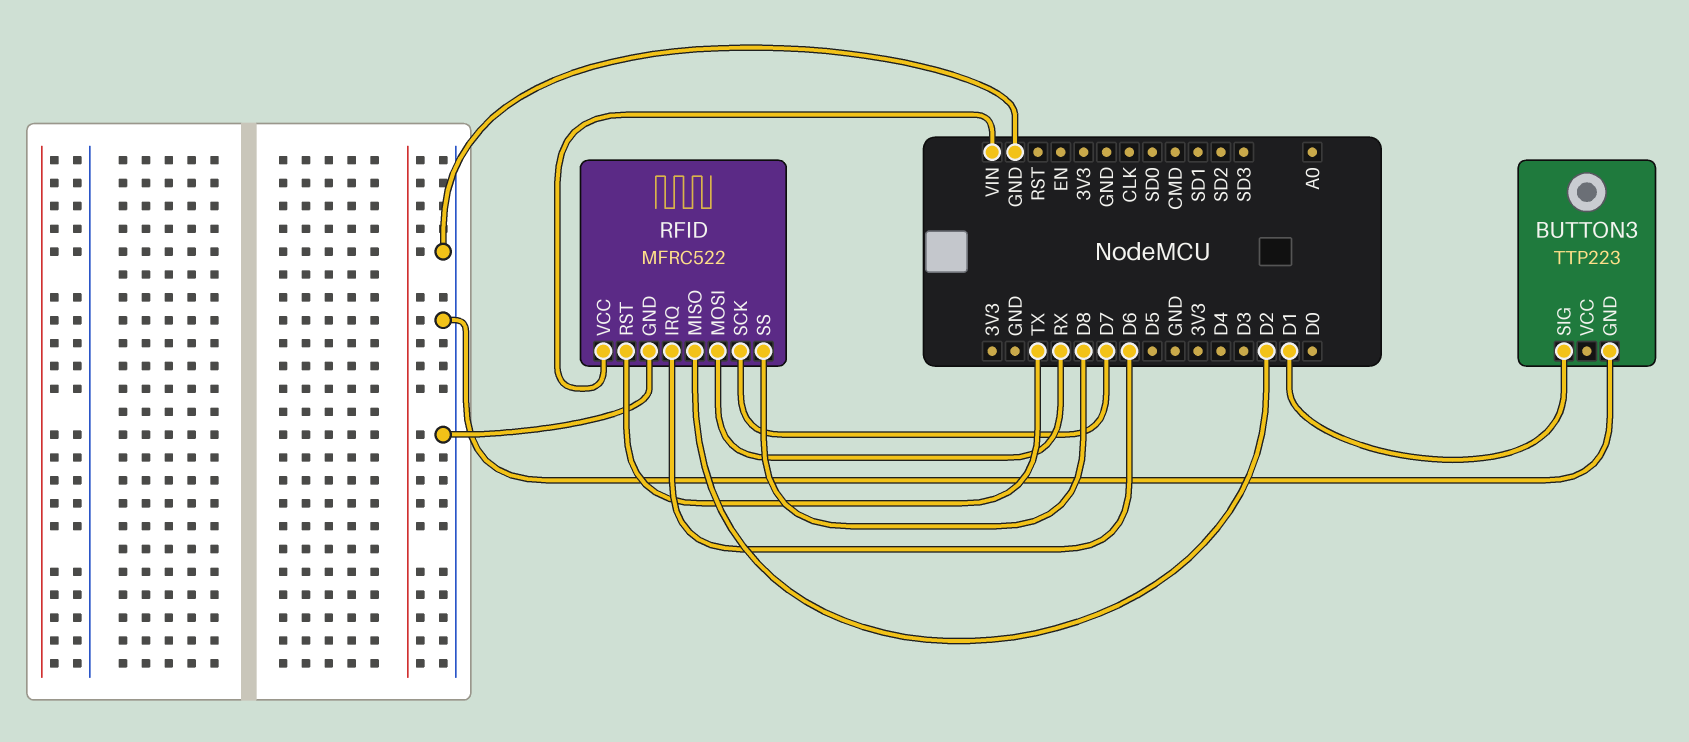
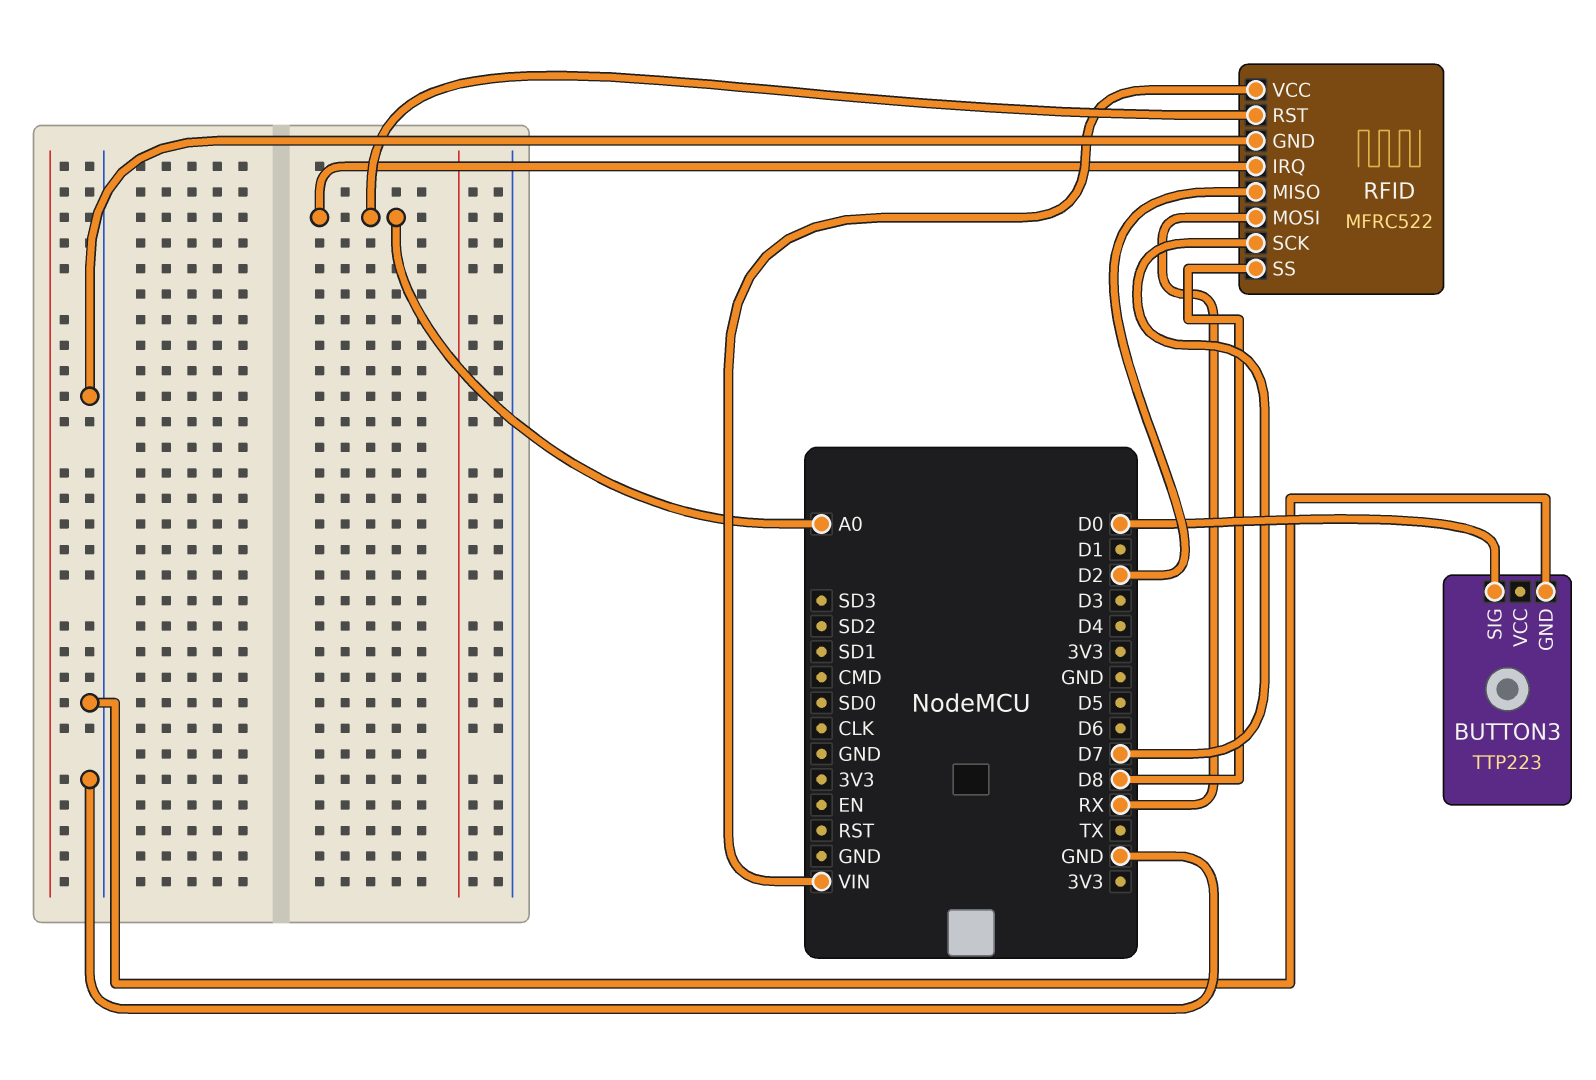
BUTTON3 pin SIG: D1 -> D0
RFID pin IRQ: D6 -> A0
RFID pin RST: TX -> A0

